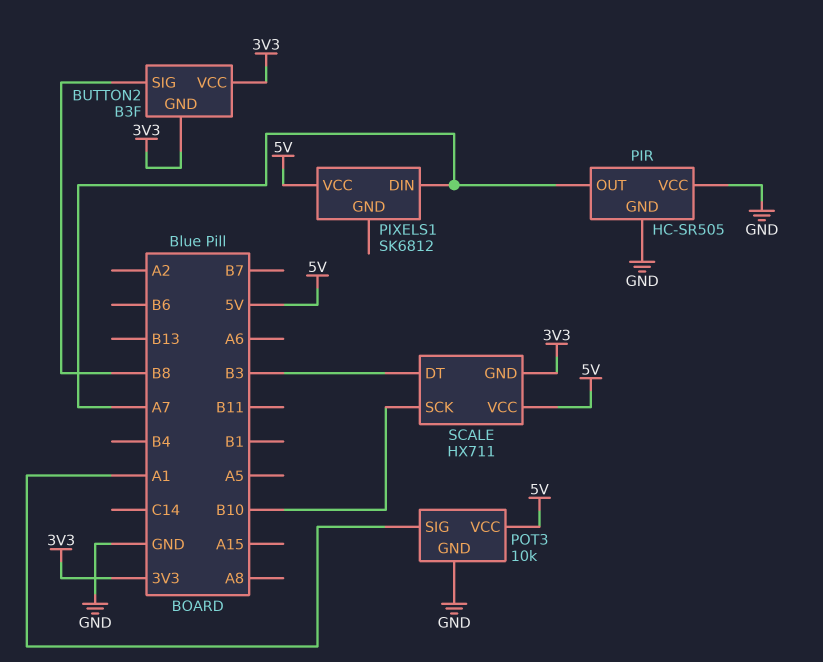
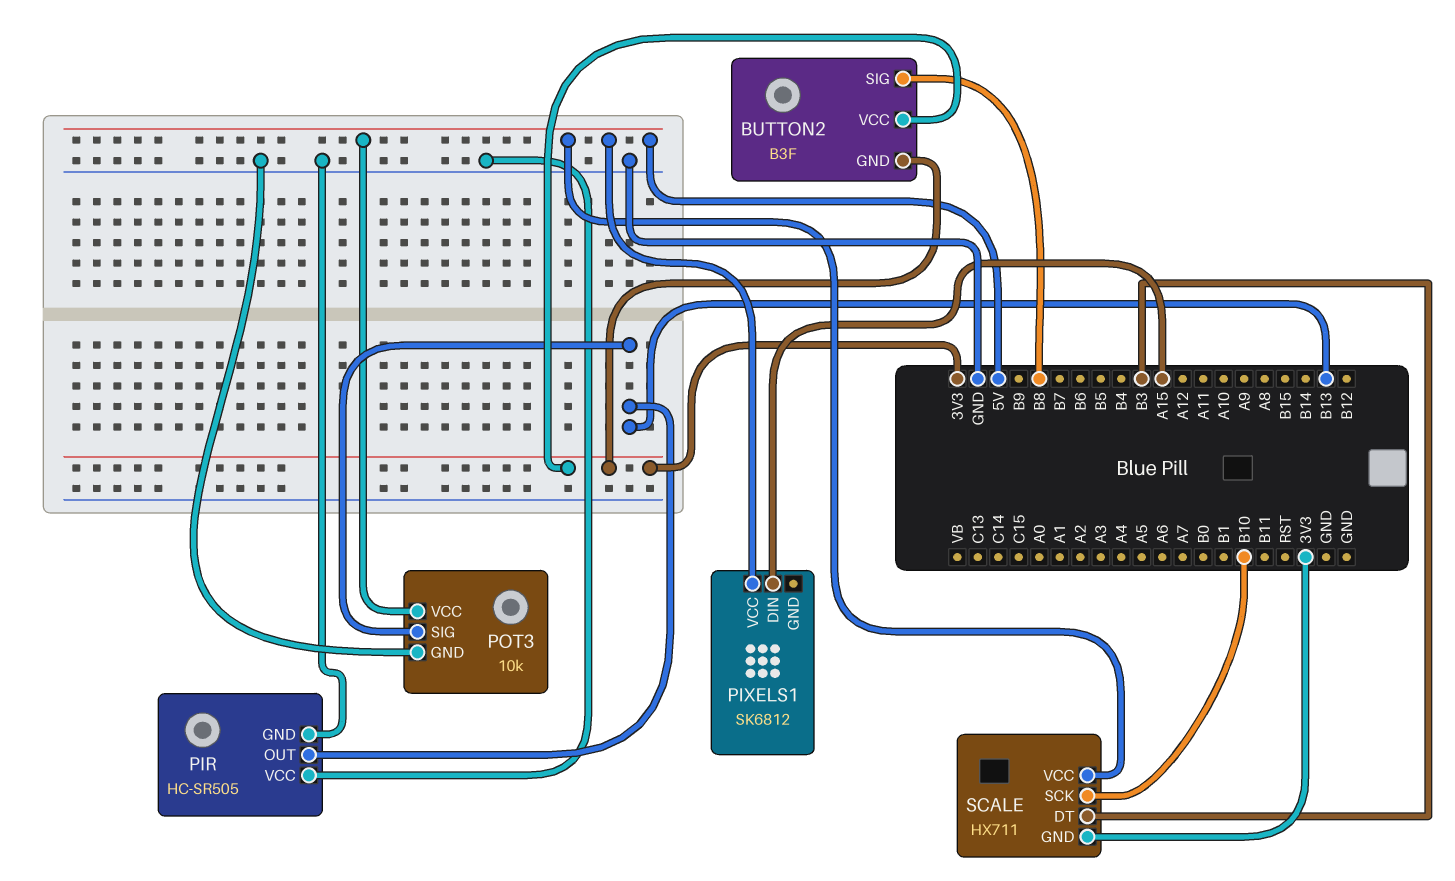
PIR pin OUT: A7 -> B13
PIXELS1 pin DIN: A7 -> A15
POT3 pin SIG: A1 -> B13

